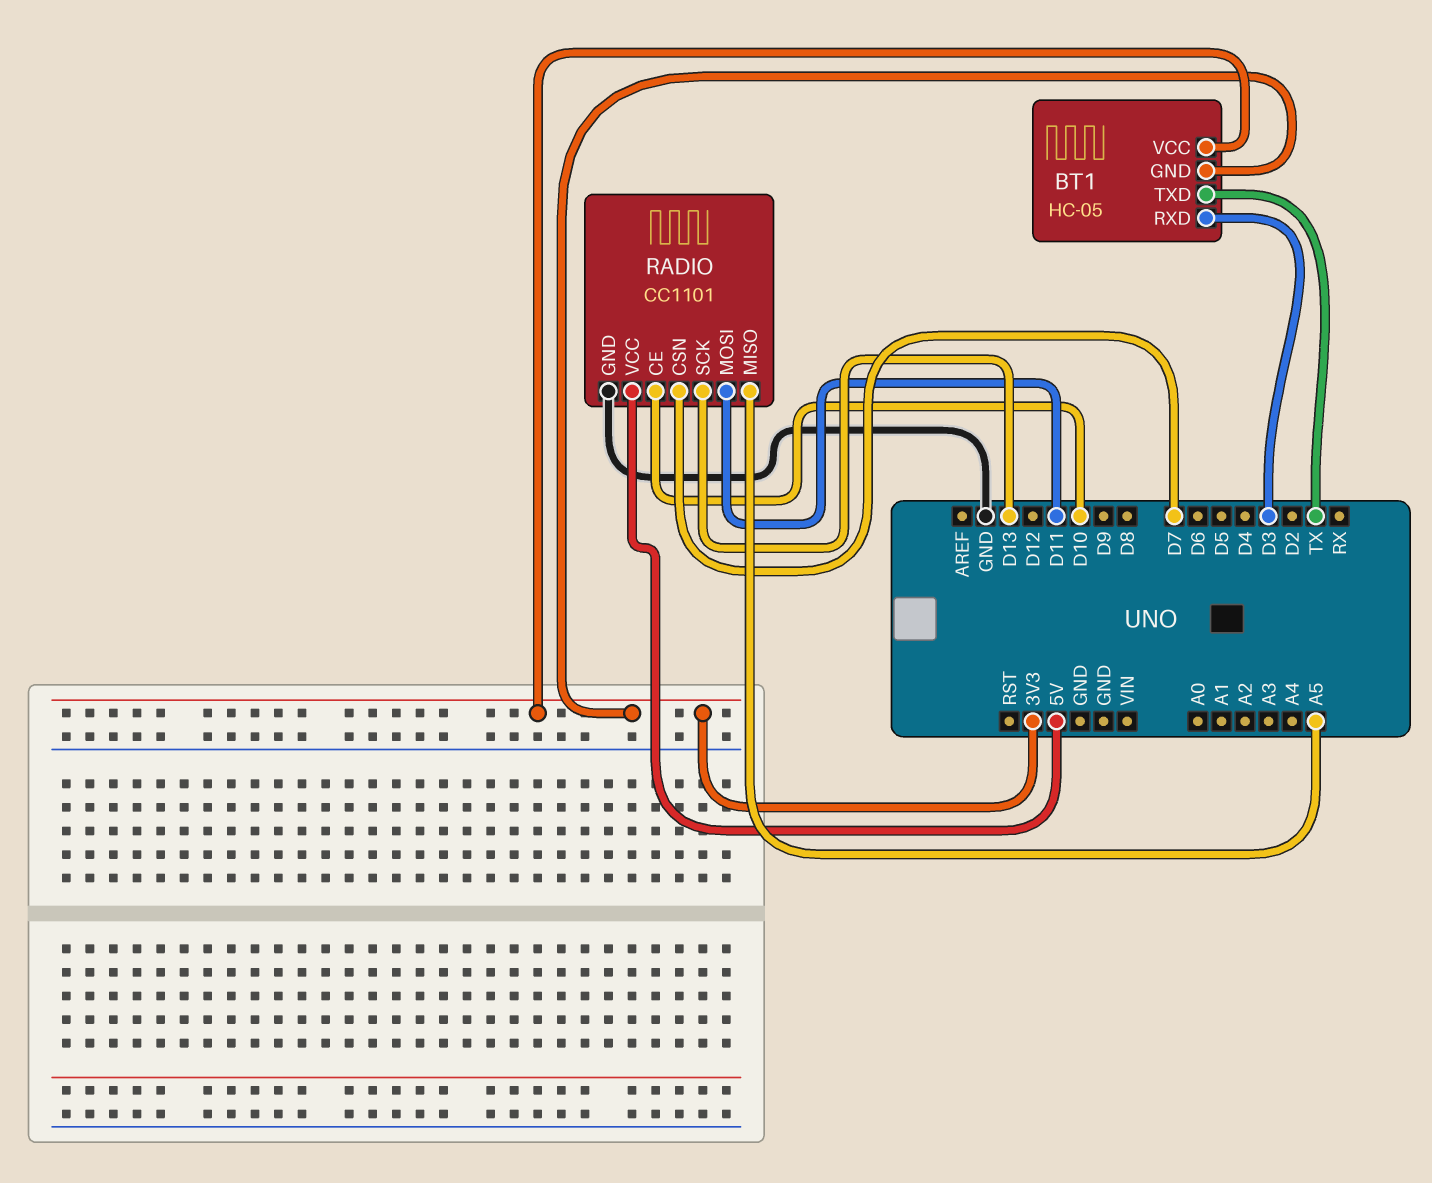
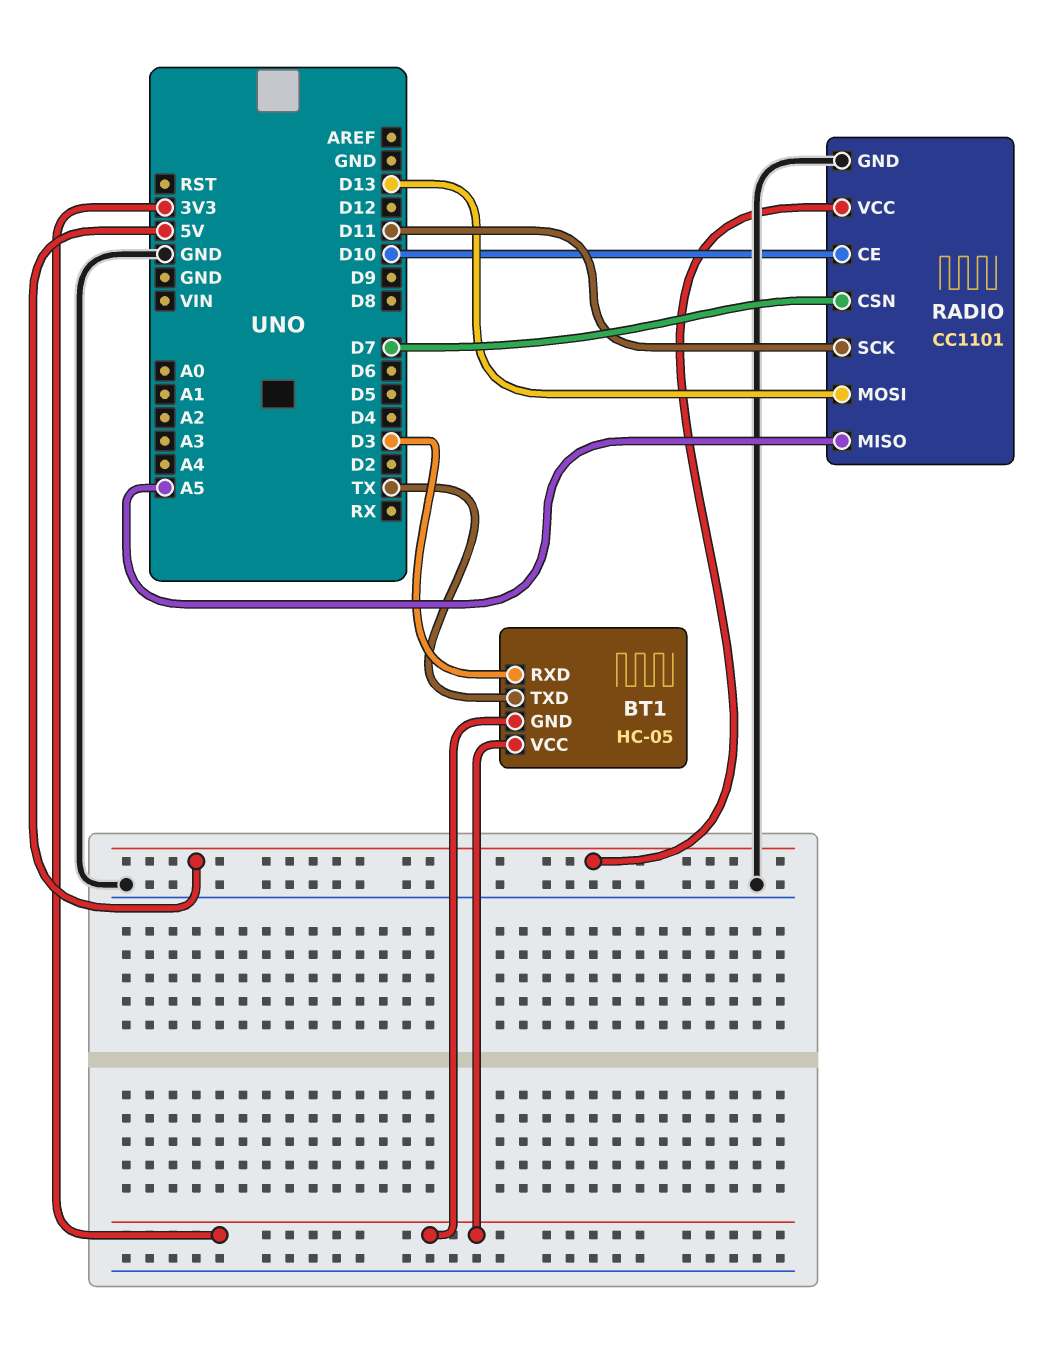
RADIO pin MOSI: D11 -> D13
RADIO pin SCK: D13 -> D11

